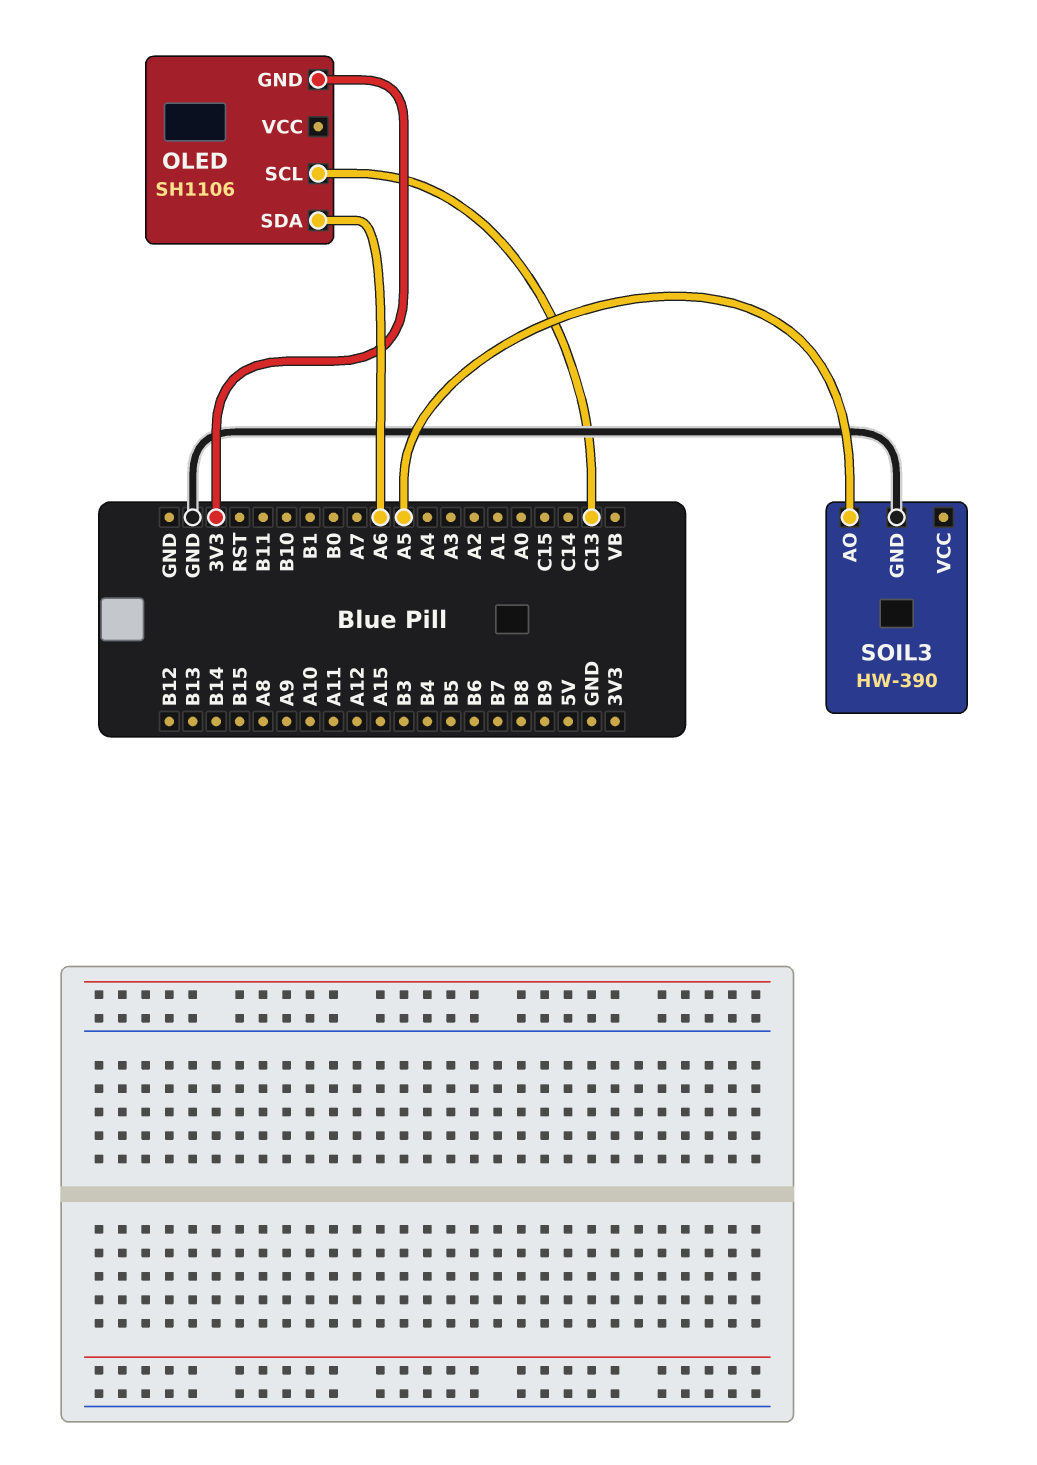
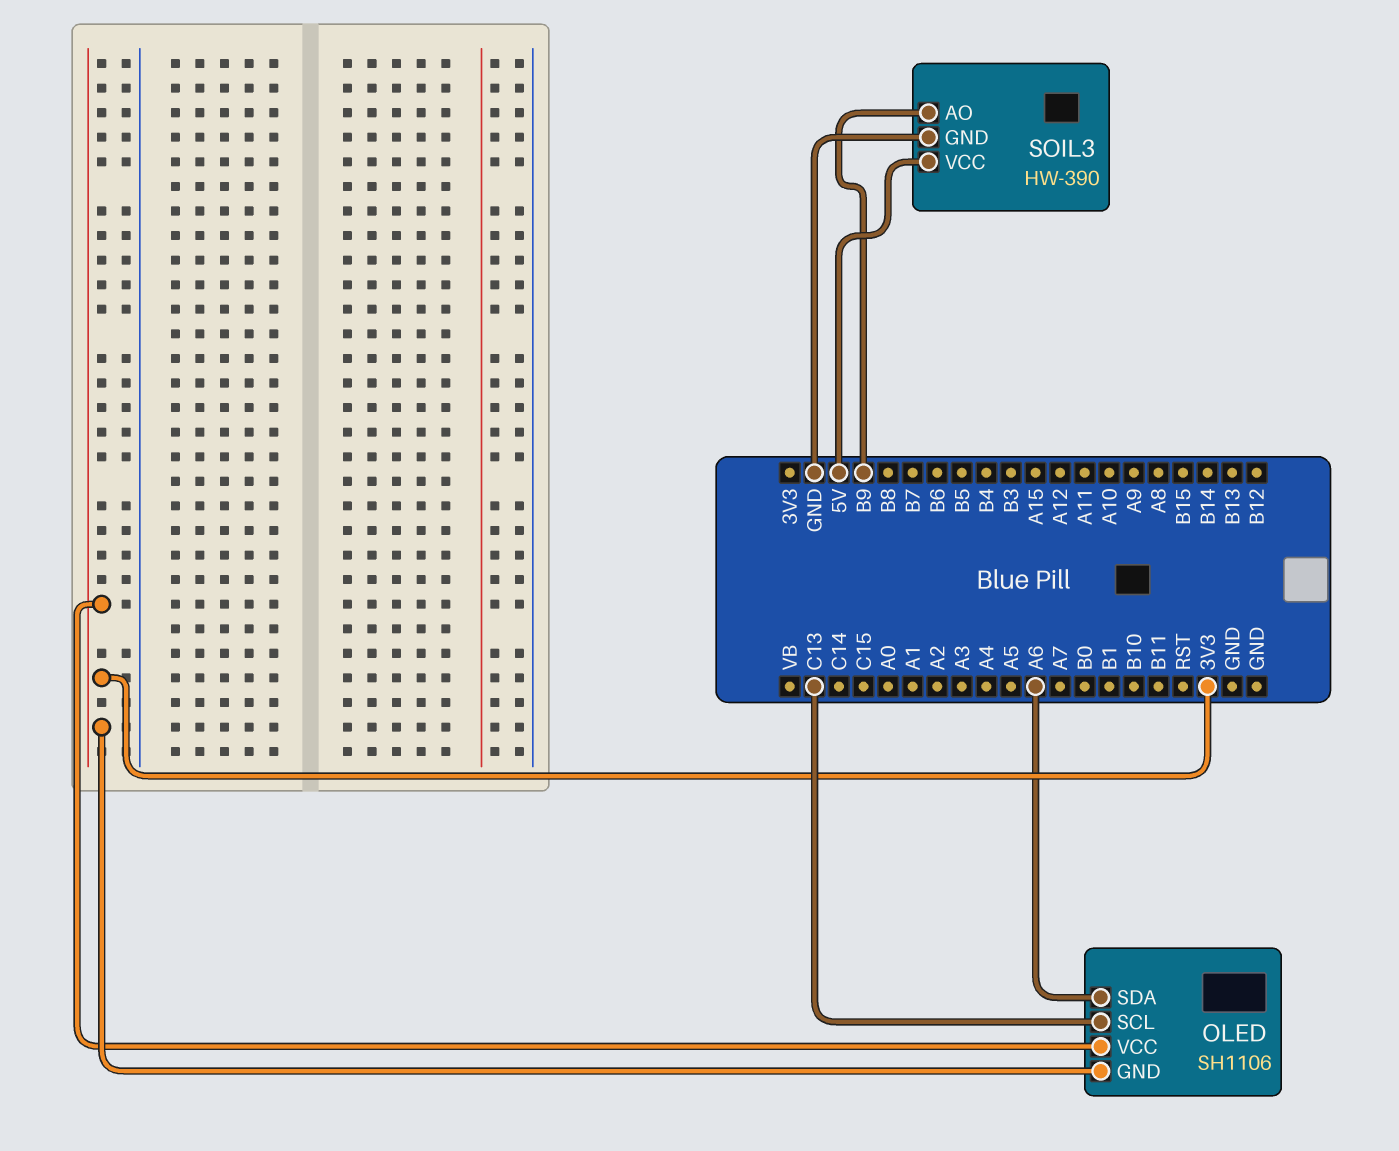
OLED pin VCC: none -> 3V3
SOIL3 pin AO: A5 -> B9
SOIL3 pin VCC: none -> 5V

